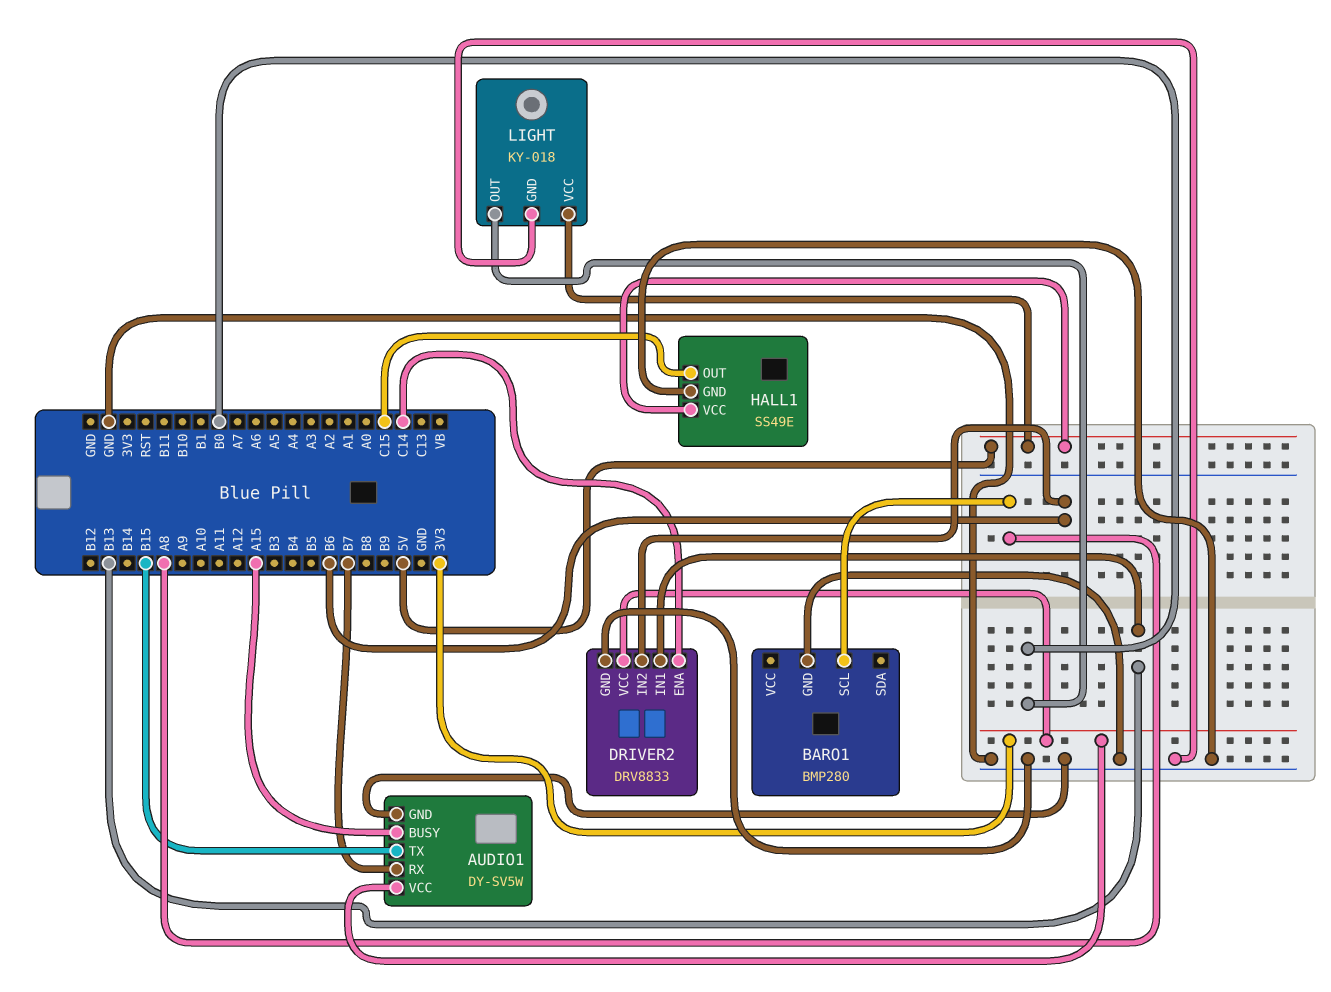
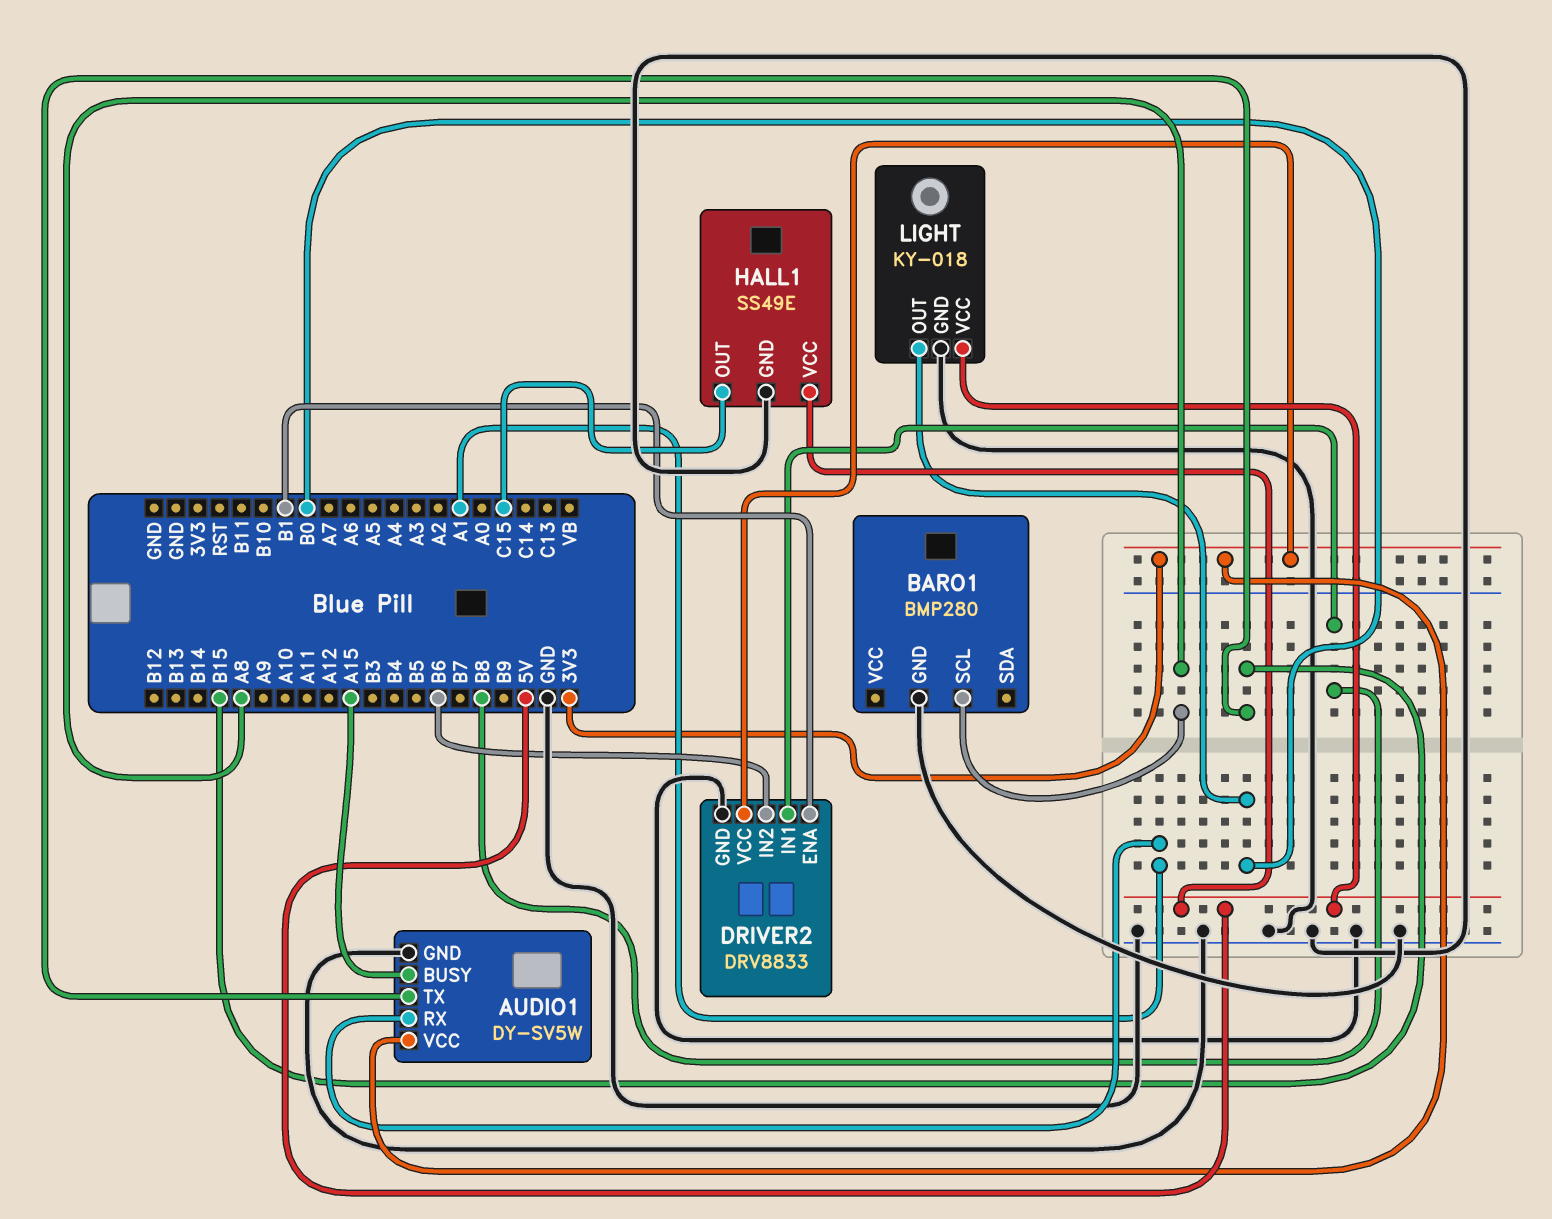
AUDIO1 pin RX: B7 -> A1
DRIVER2 pin ENA: C14 -> B1
DRIVER2 pin IN1: B13 -> B8

